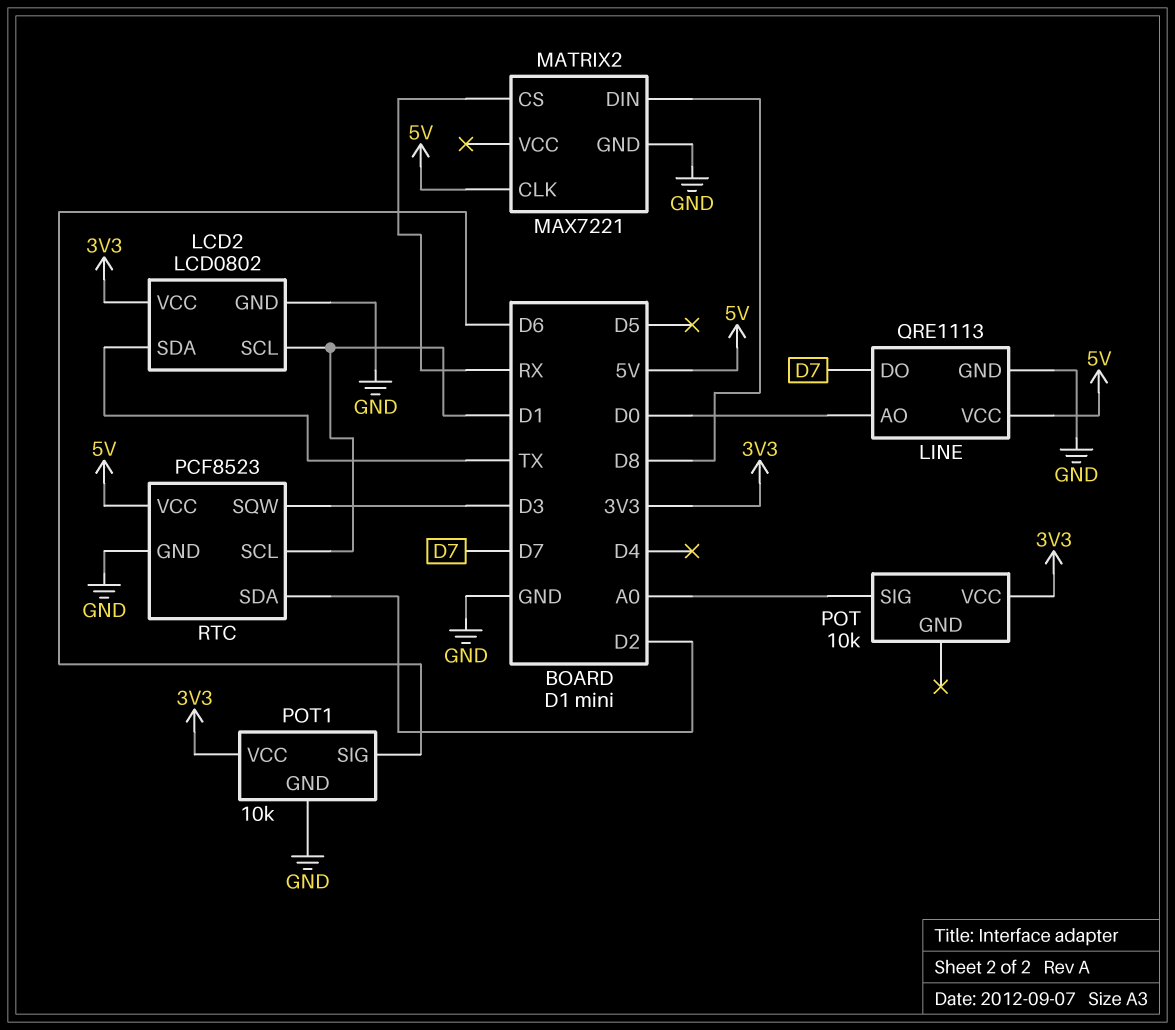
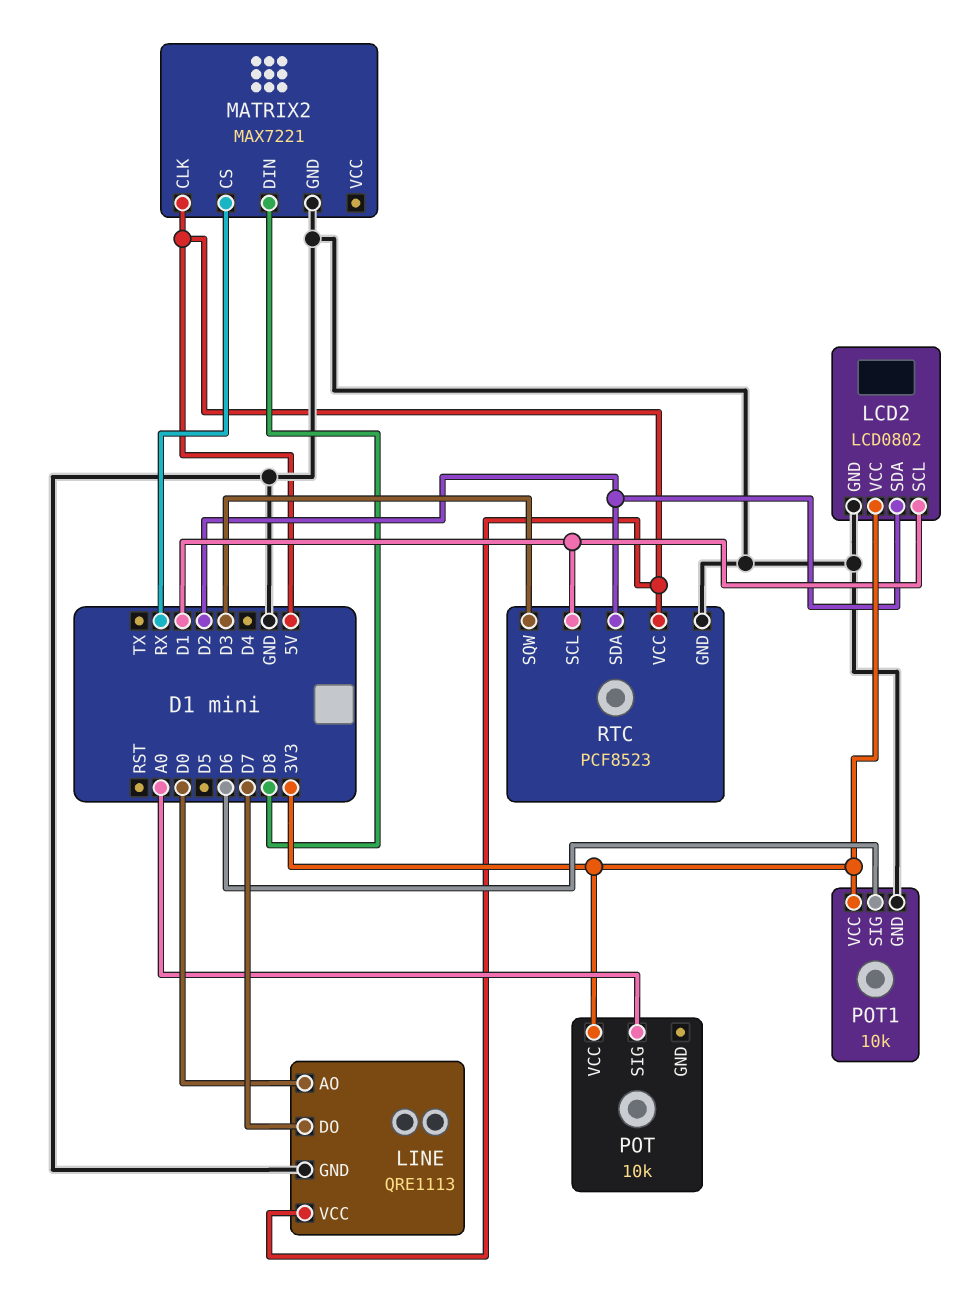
LCD2 pin SDA: TX -> D2

